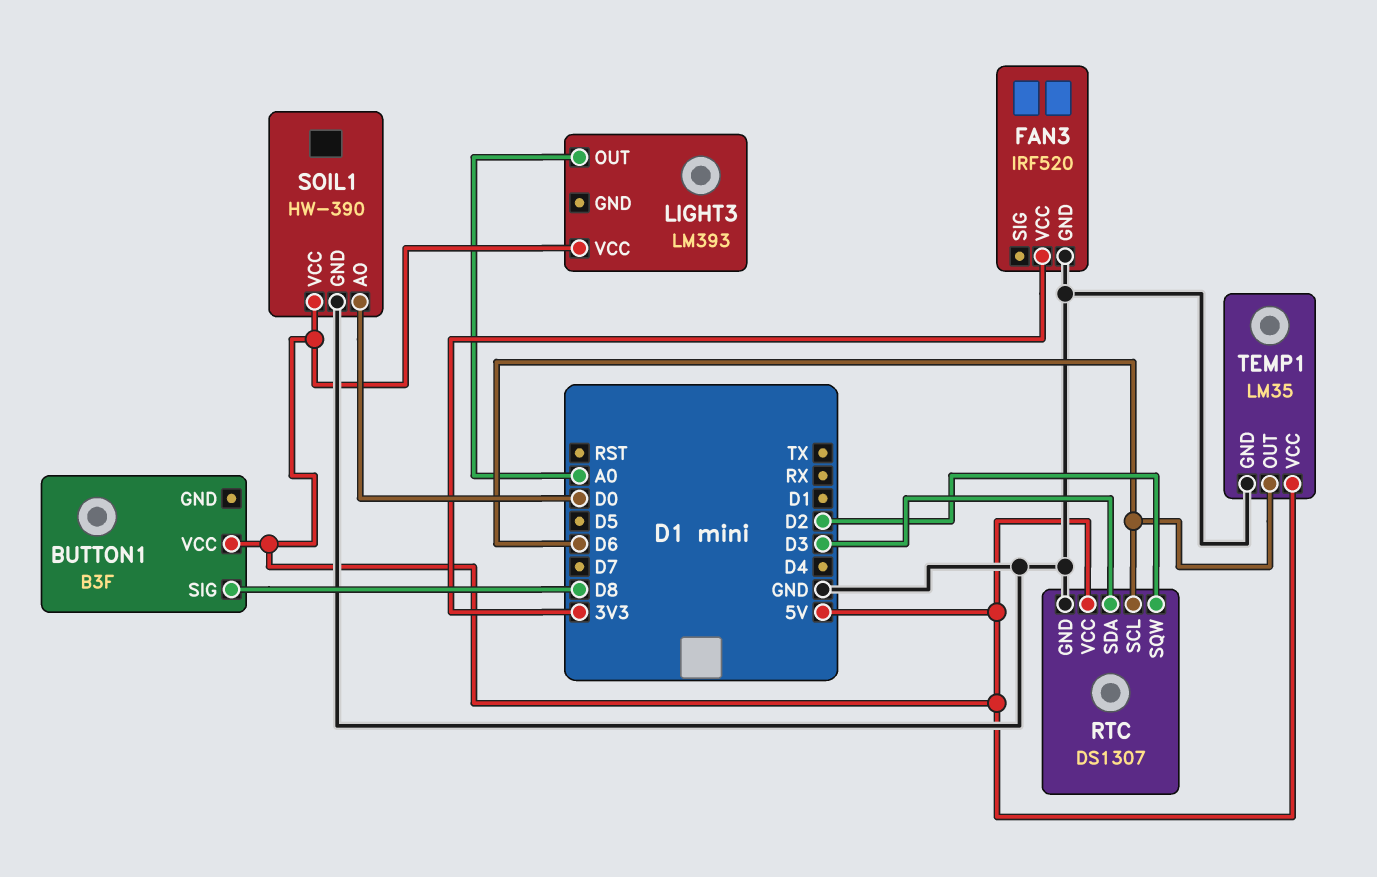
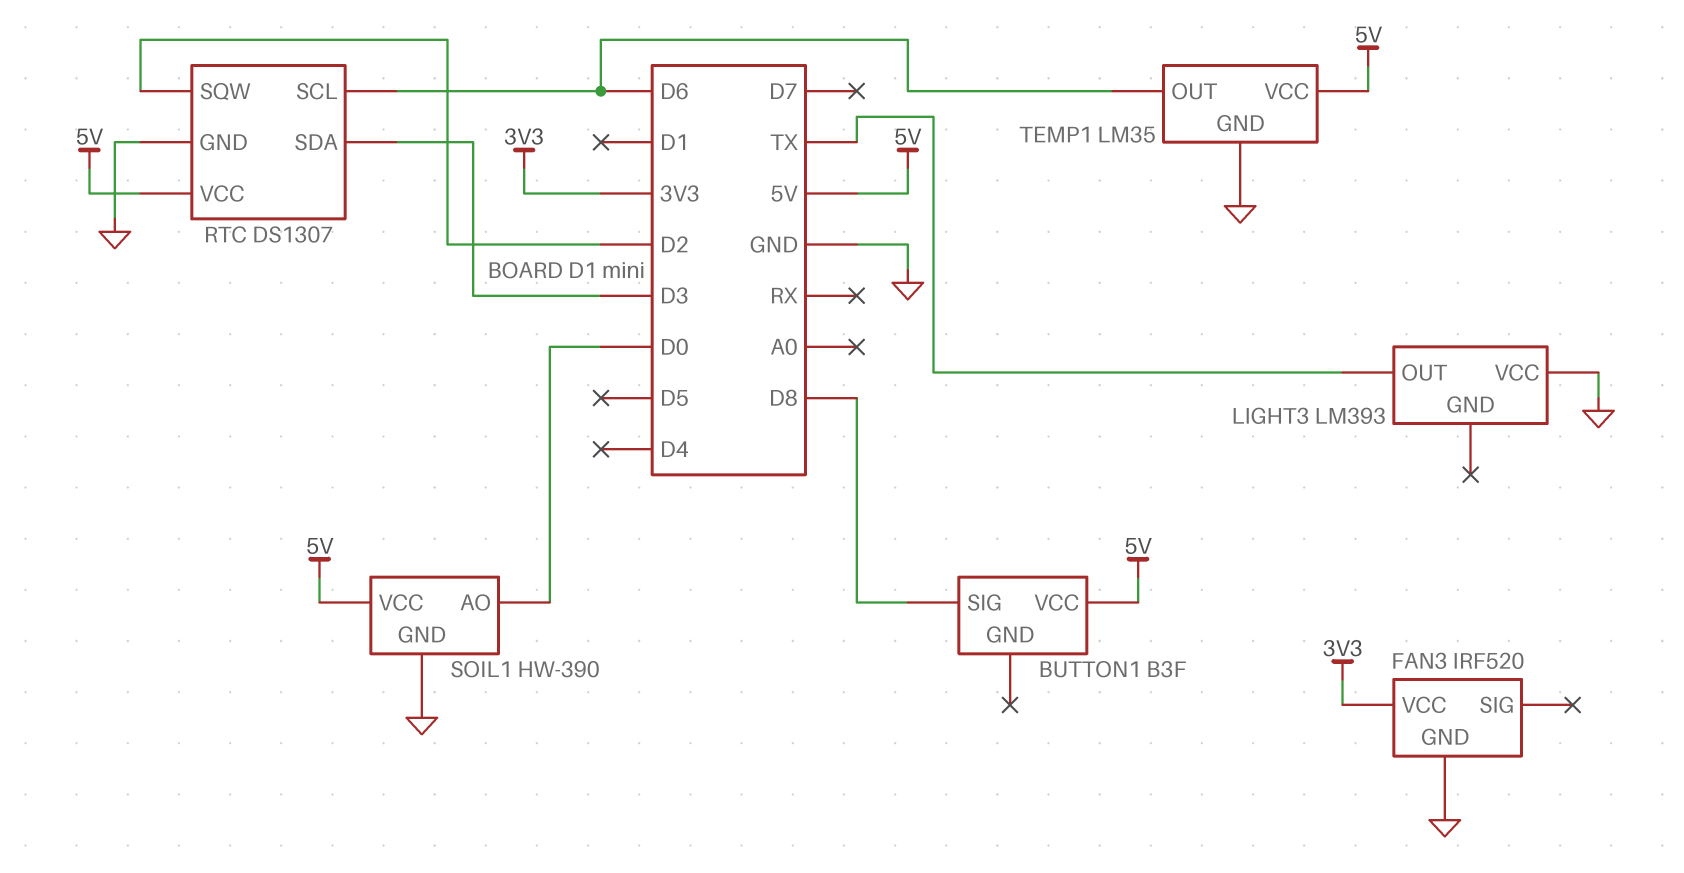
LIGHT3 pin OUT: A0 -> TX
LIGHT3 pin VCC: 5V -> GND

